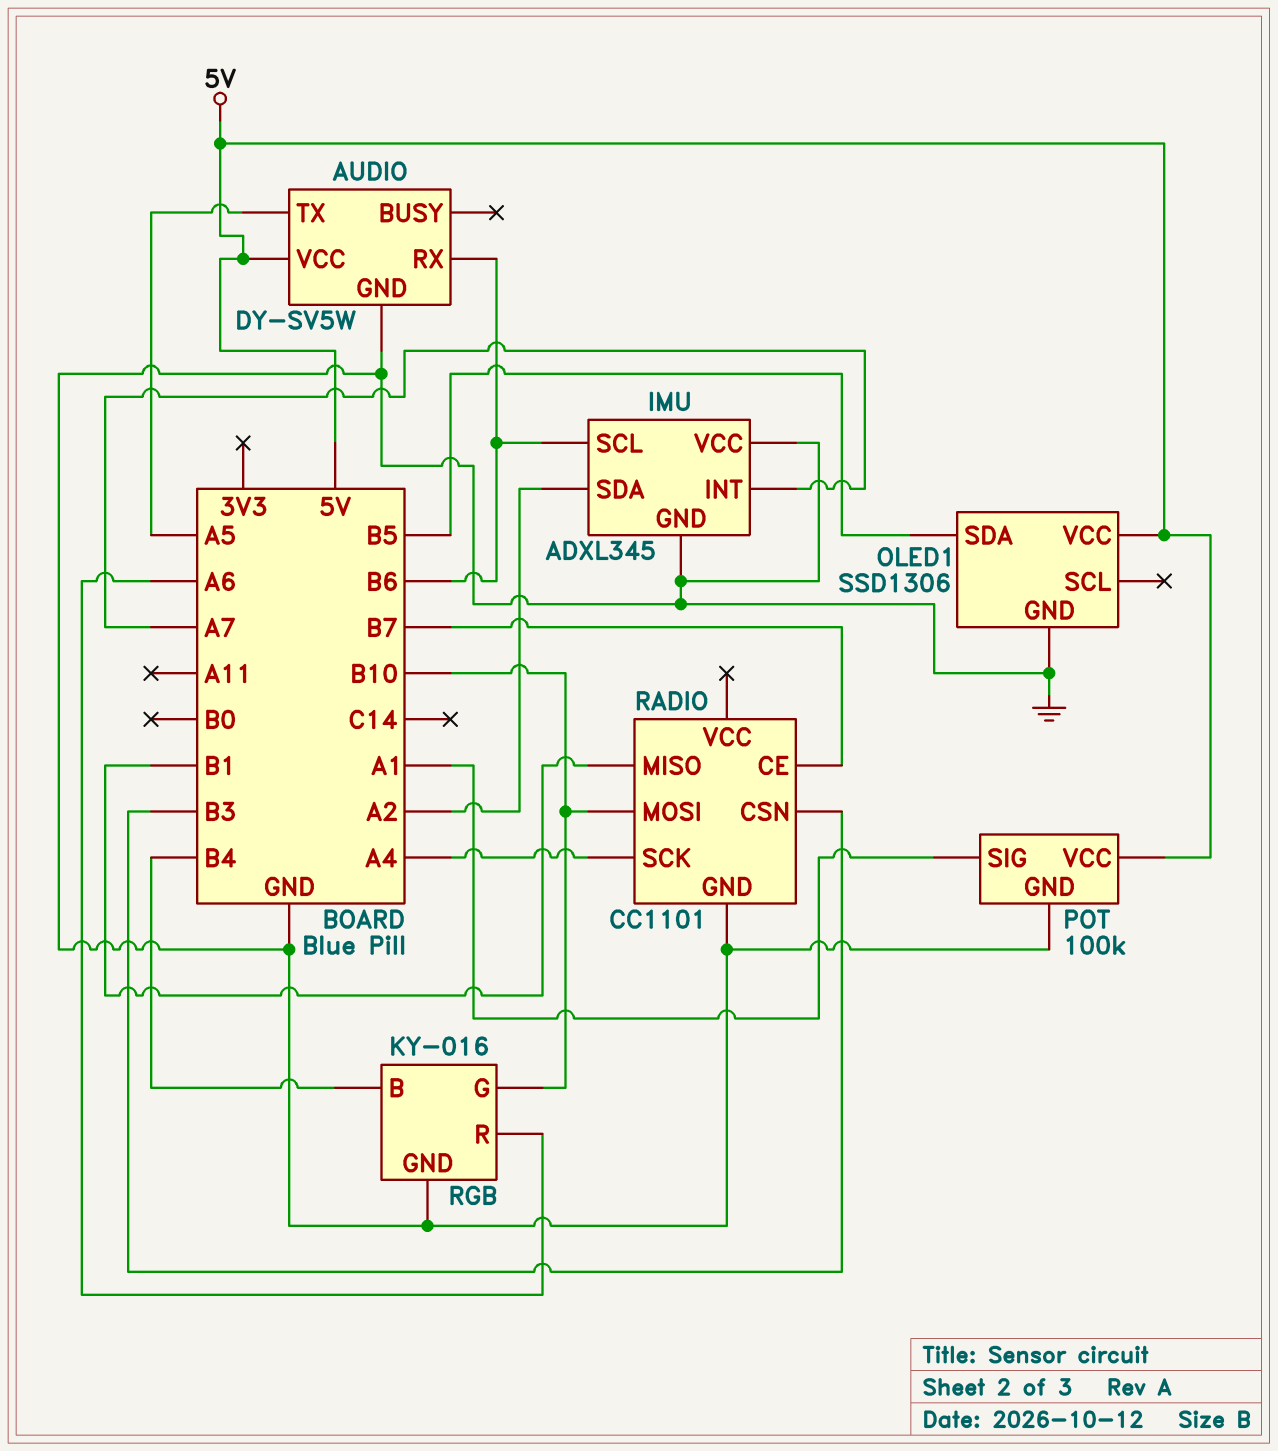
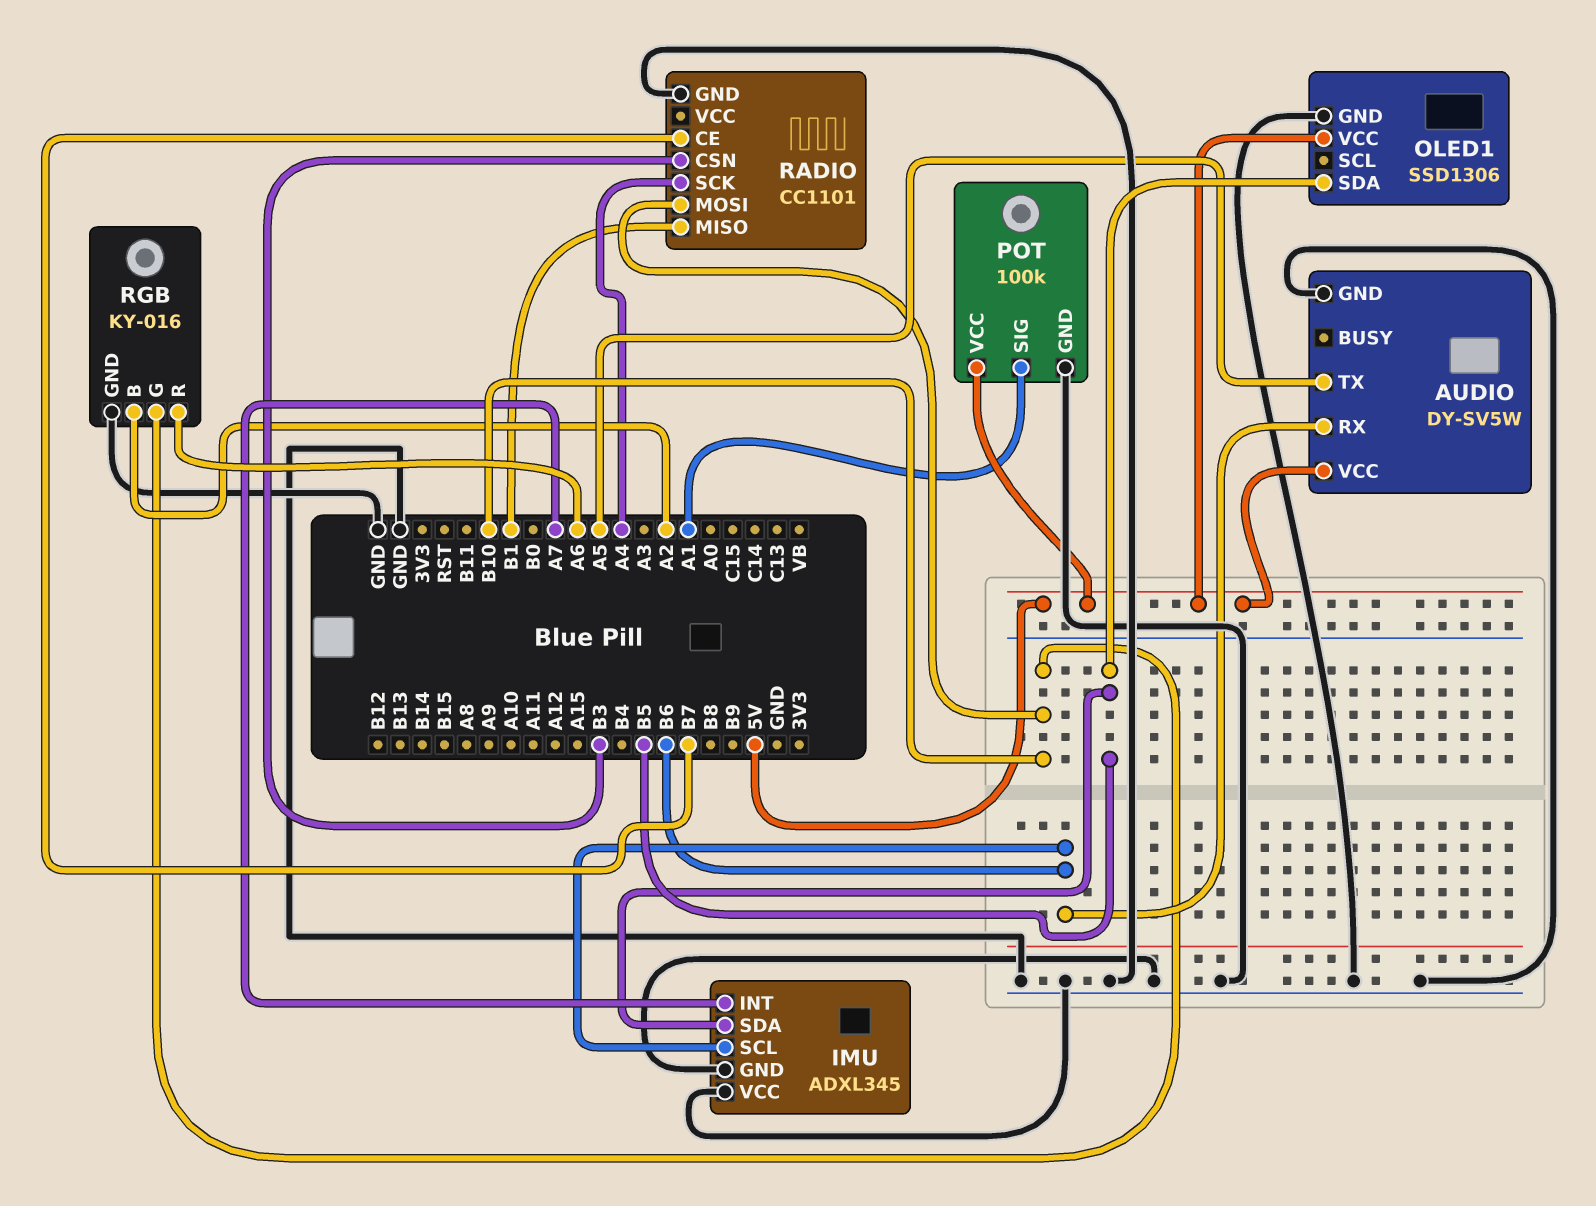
IMU pin SDA: A2 -> B5
RGB pin B: B4 -> A2

